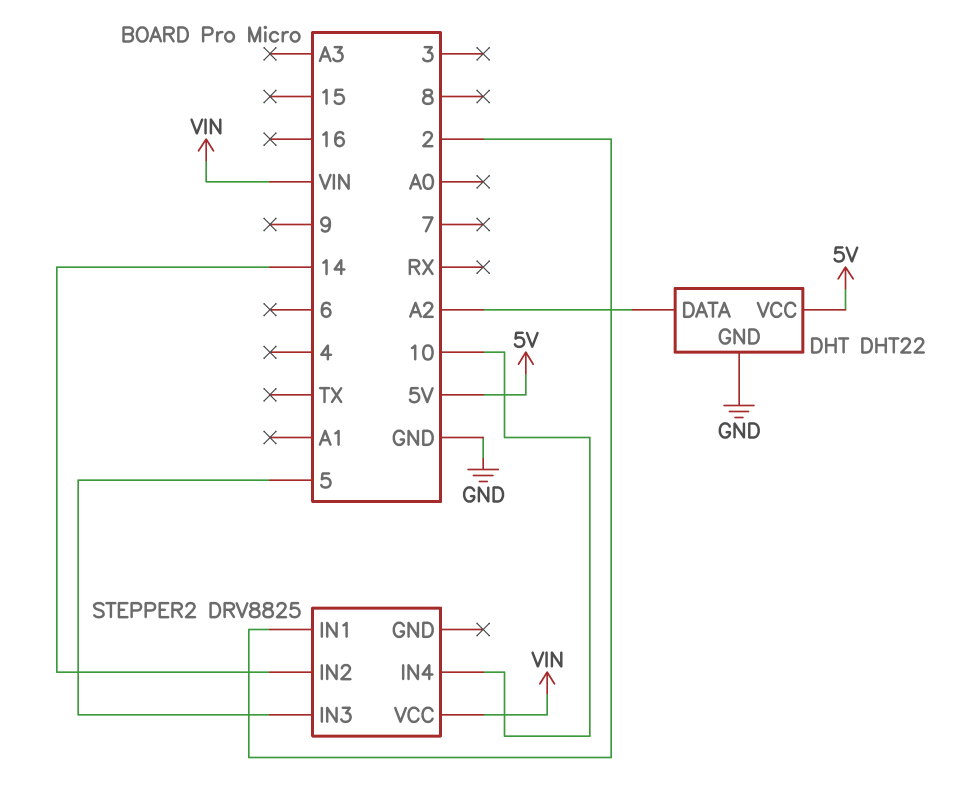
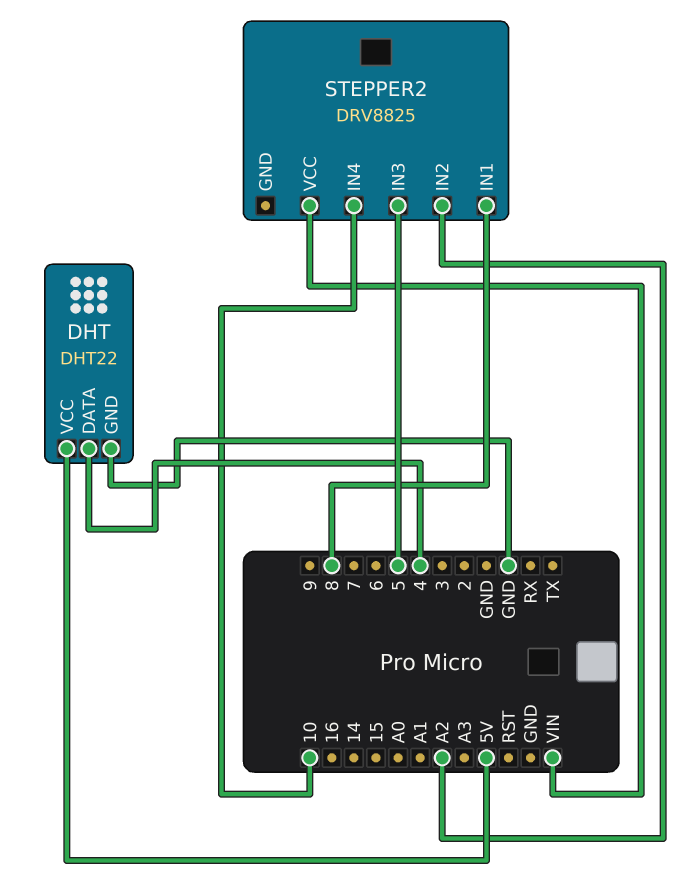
DHT pin DATA: A2 -> 4
STEPPER2 pin IN1: 2 -> 8
STEPPER2 pin IN2: 14 -> A2

